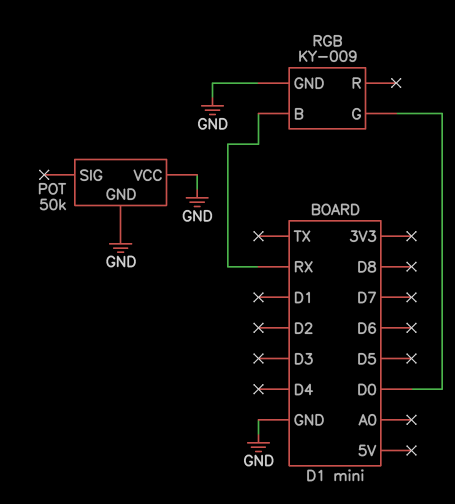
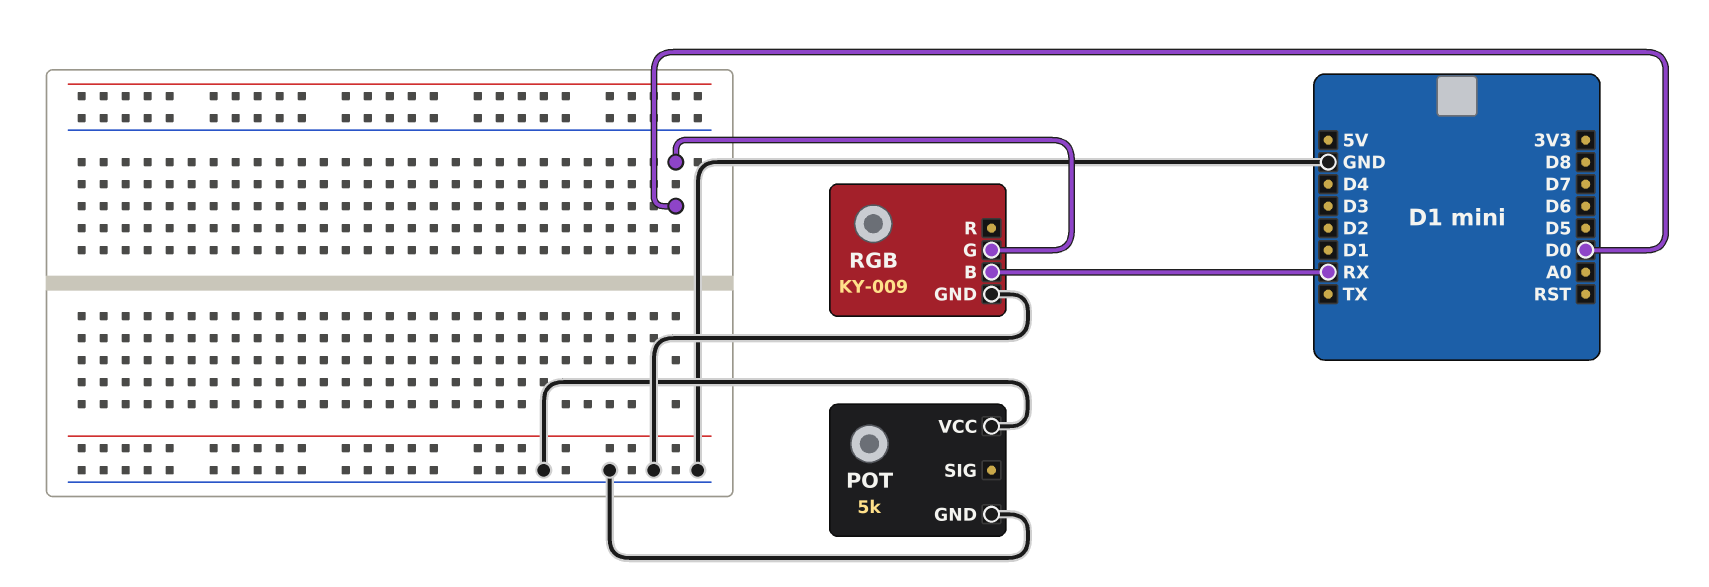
POT: 50k -> 5k

